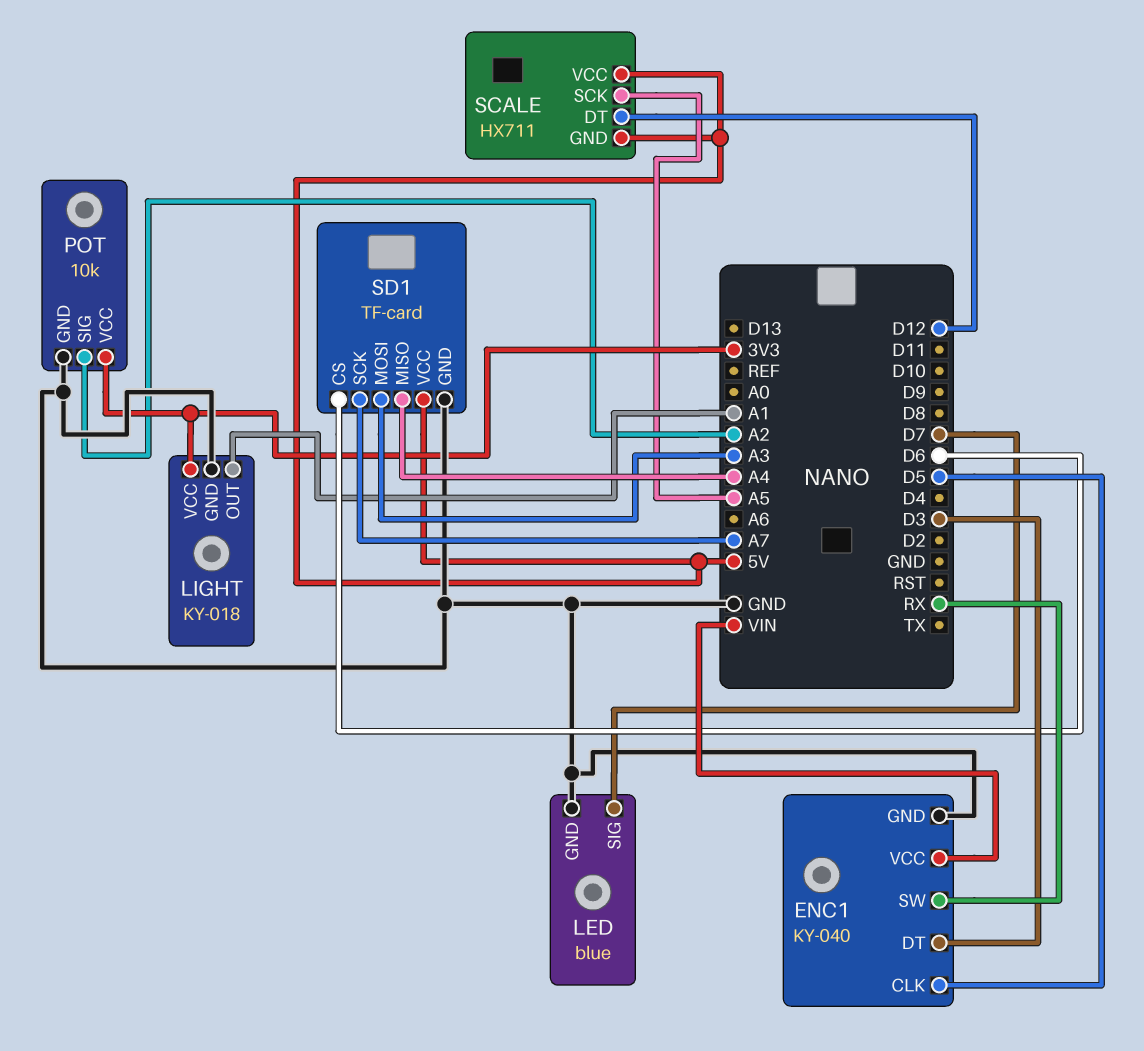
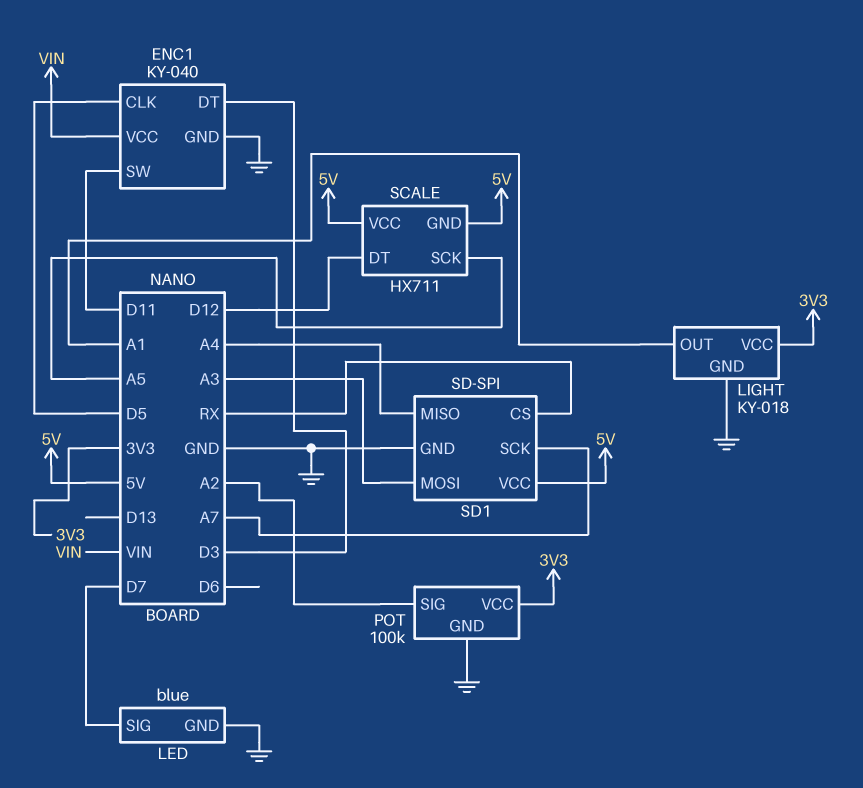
ENC1 pin SW: RX -> D11
POT: 10k -> 100k
SD1: TF-card -> SD-SPI
SD1 pin CS: D6 -> RX

